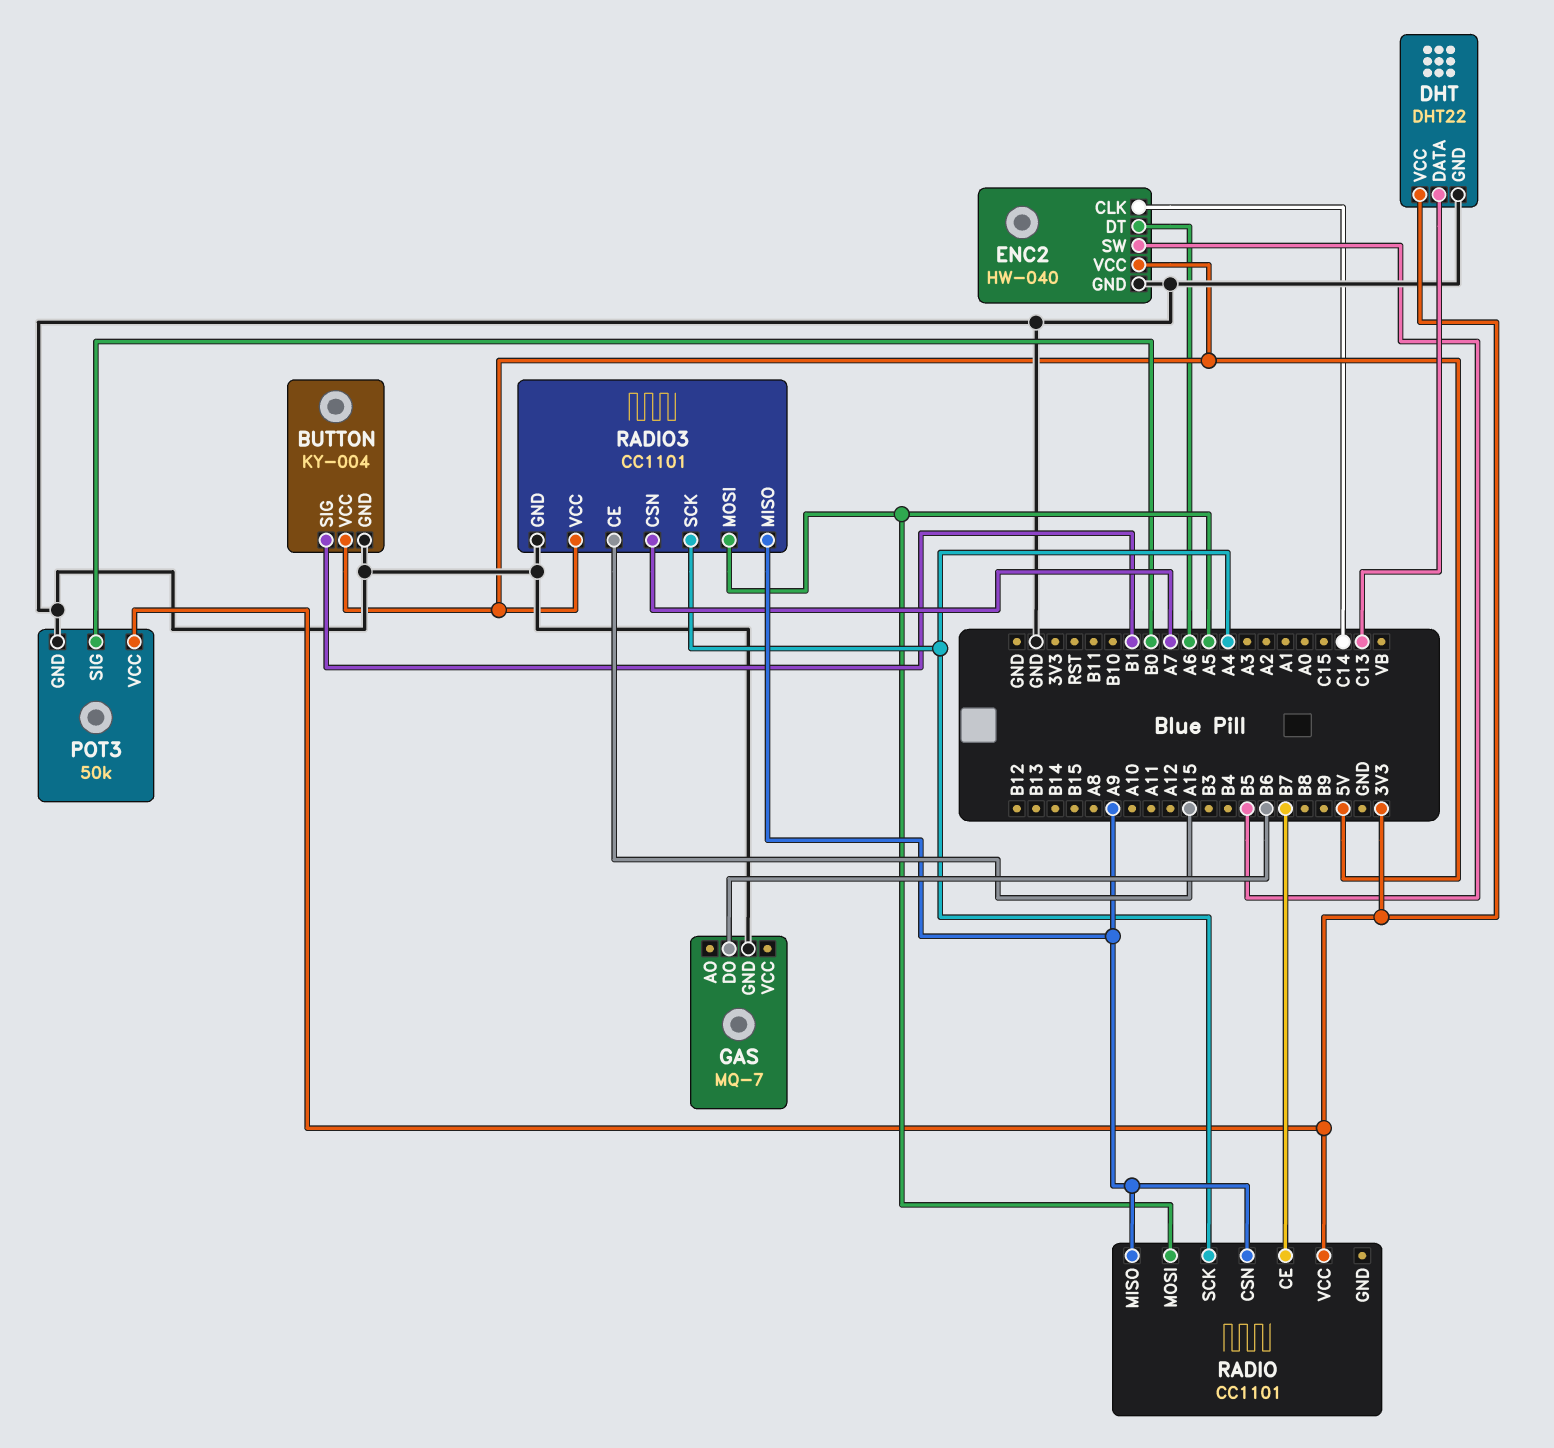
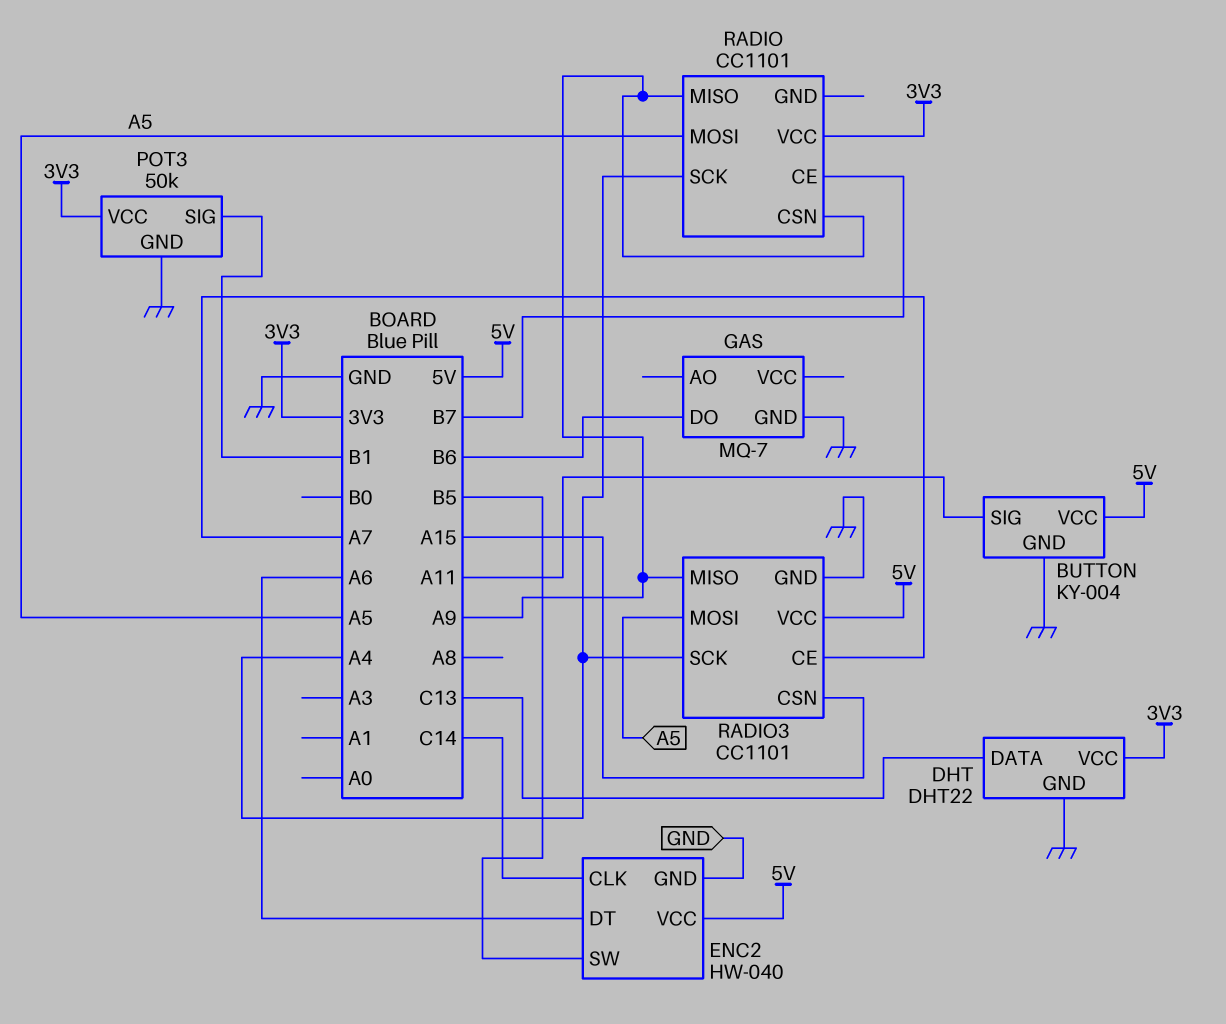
BUTTON pin SIG: B1 -> A11
POT3 pin SIG: B0 -> B1
RADIO3 pin CE: A15 -> A7
RADIO3 pin CSN: A7 -> A15

